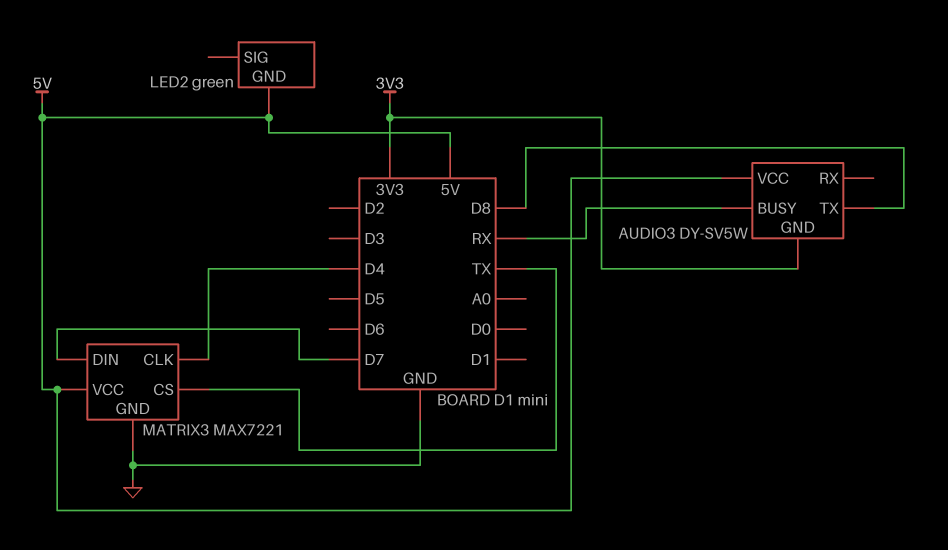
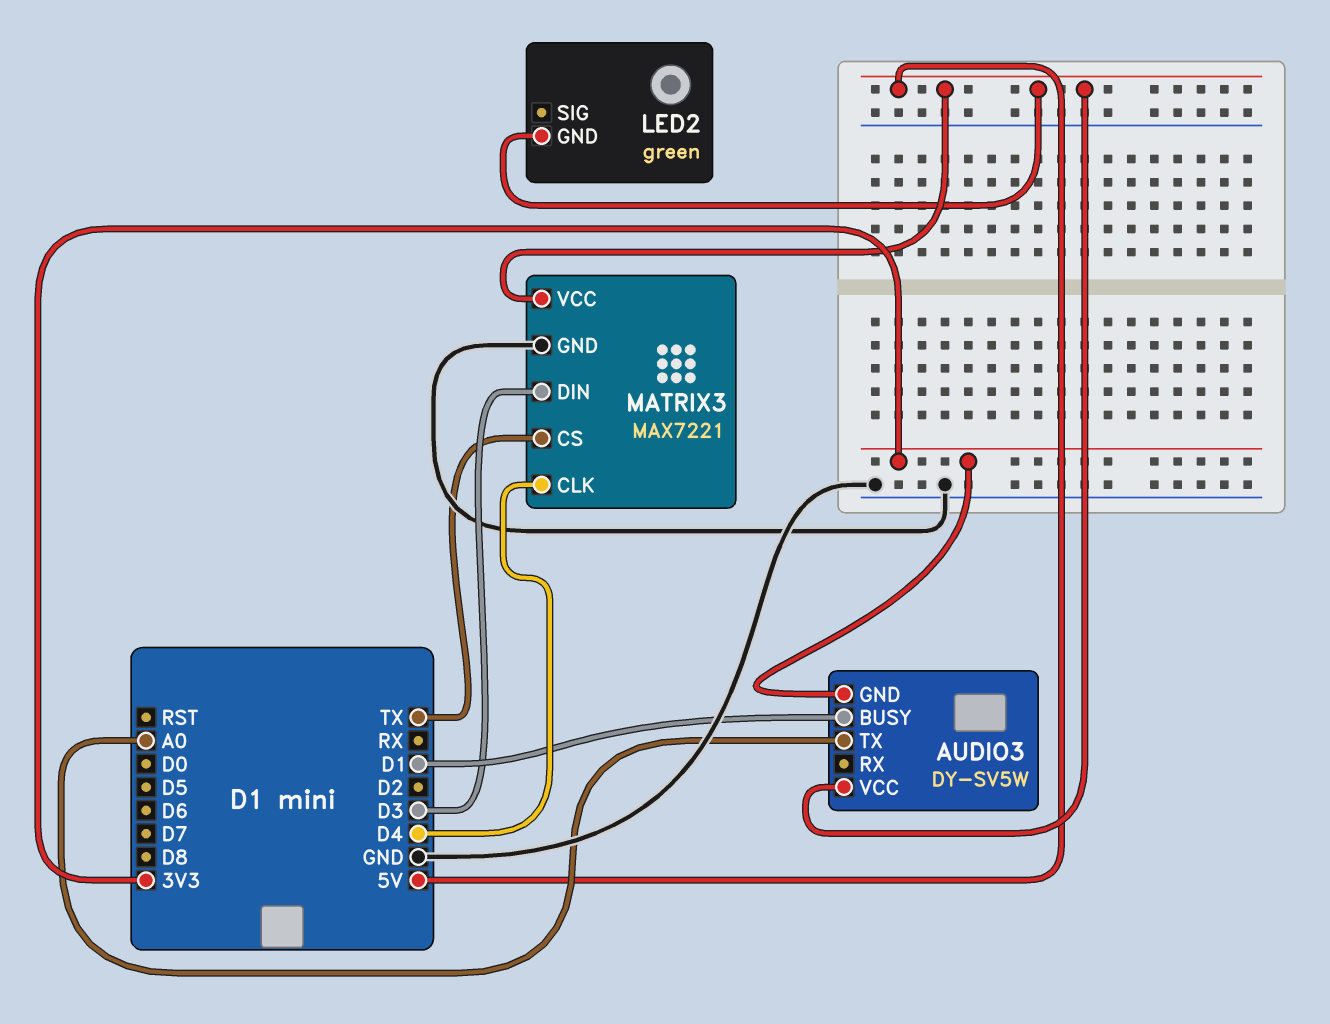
AUDIO3 pin BUSY: RX -> D1
AUDIO3 pin TX: D8 -> A0
MATRIX3 pin DIN: D7 -> D3

